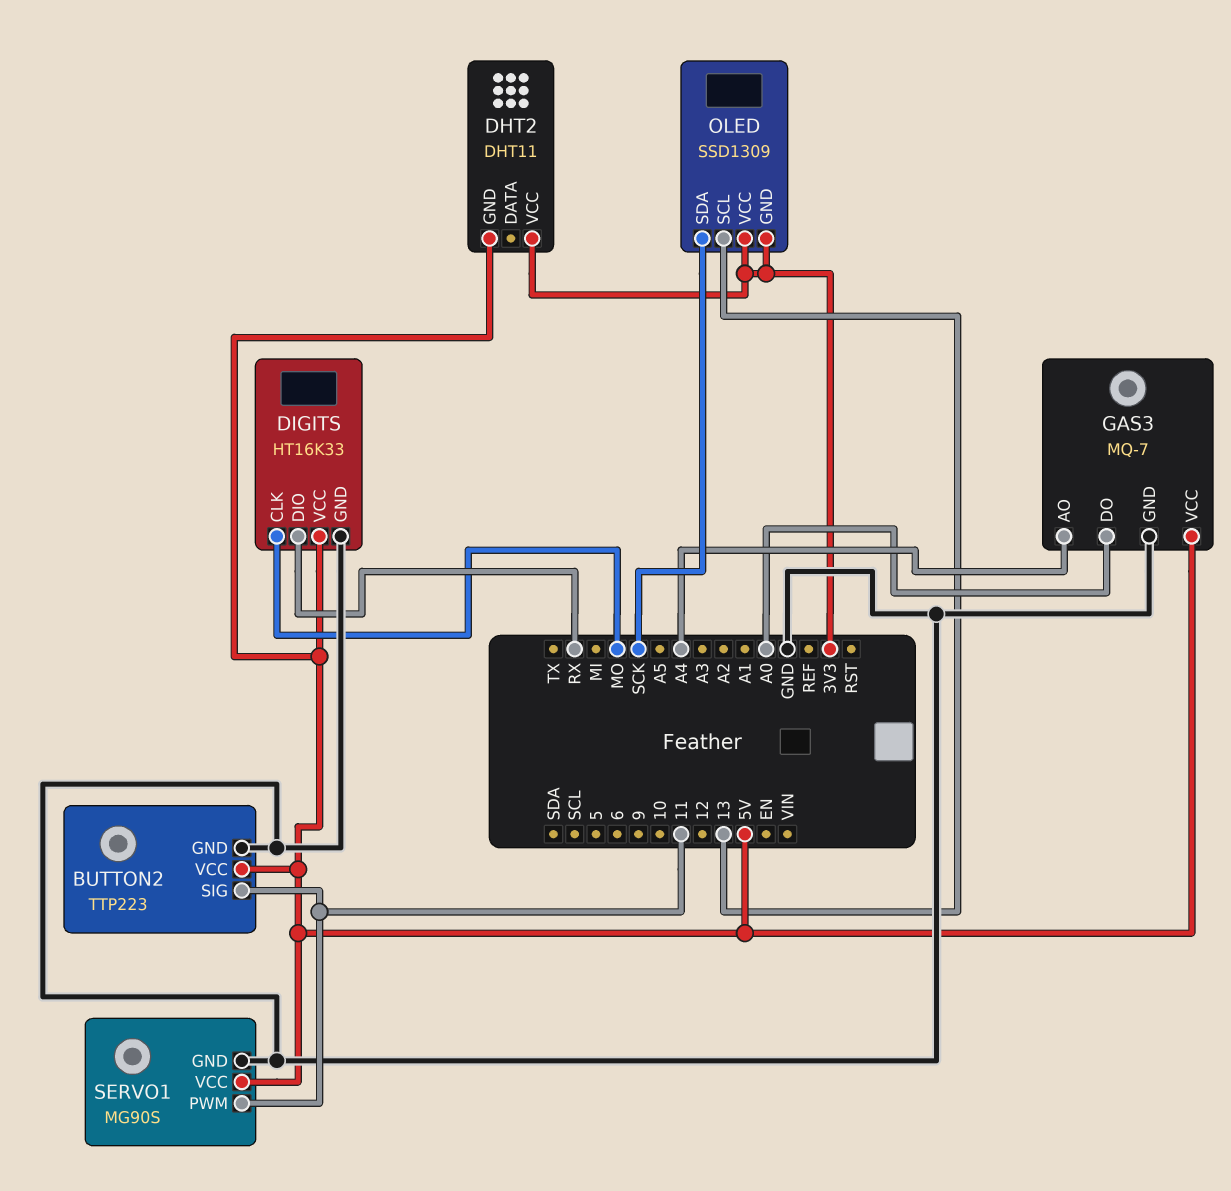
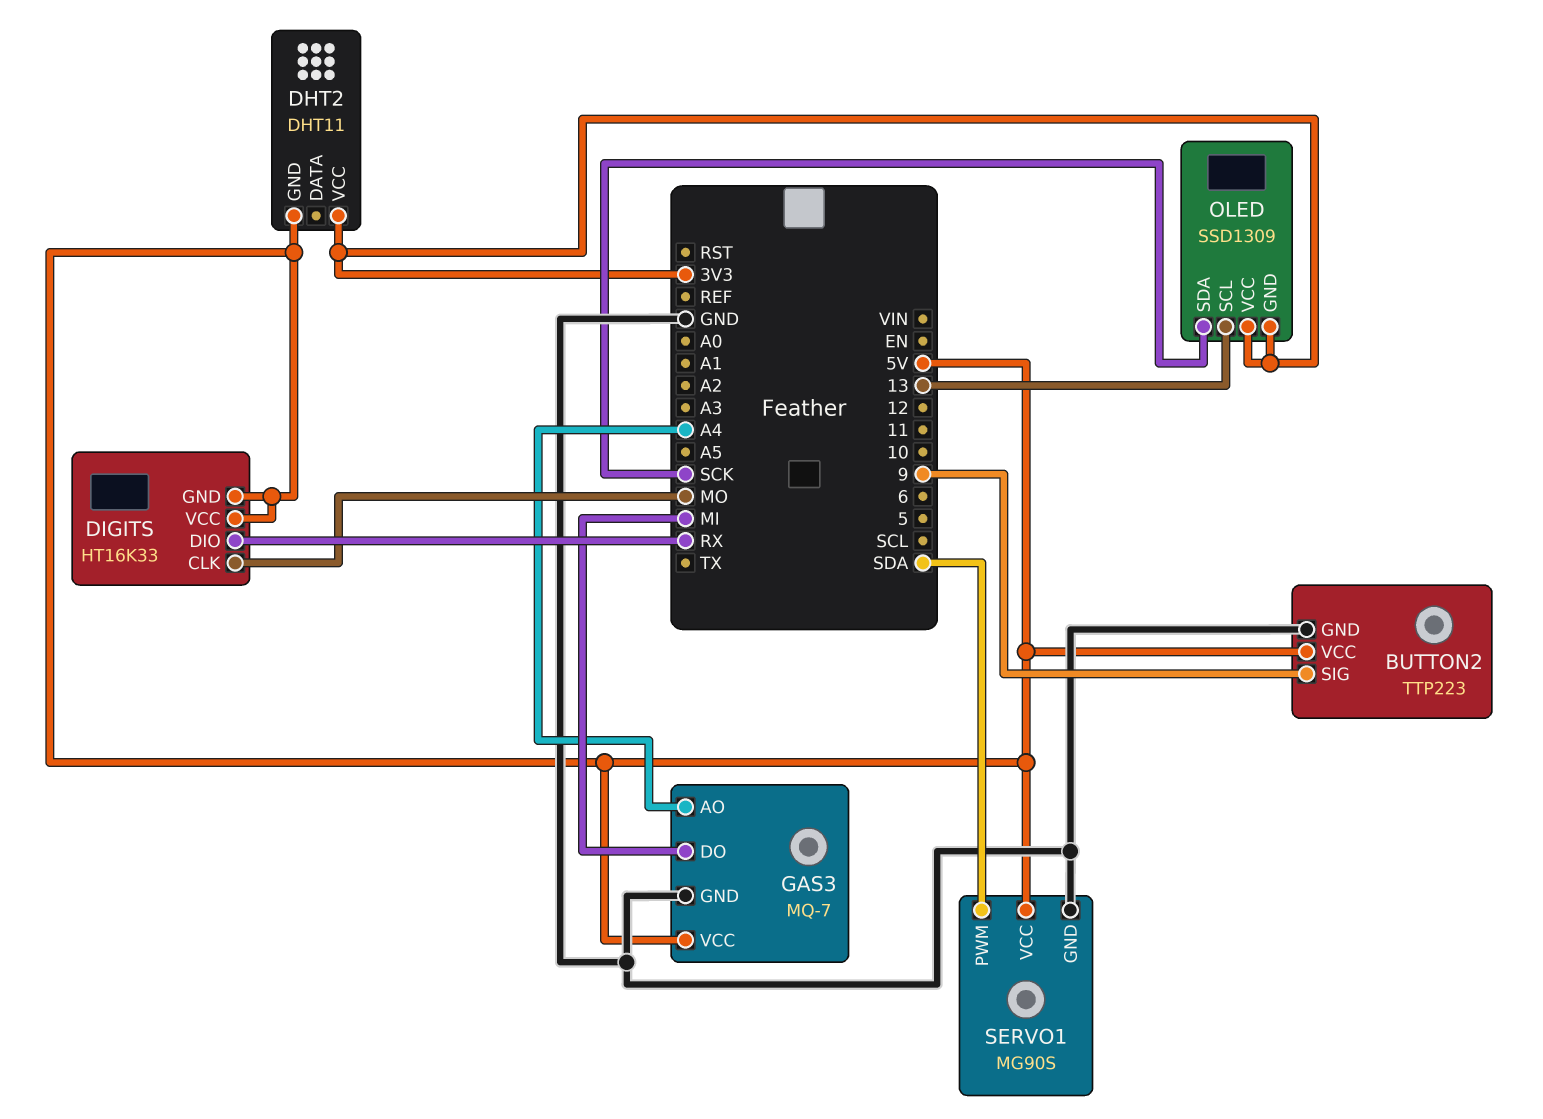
BUTTON2 pin SIG: 11 -> 9
DIGITS pin GND: GND -> 5V
GAS3 pin DO: A0 -> MI
SERVO1 pin PWM: 11 -> SDA

